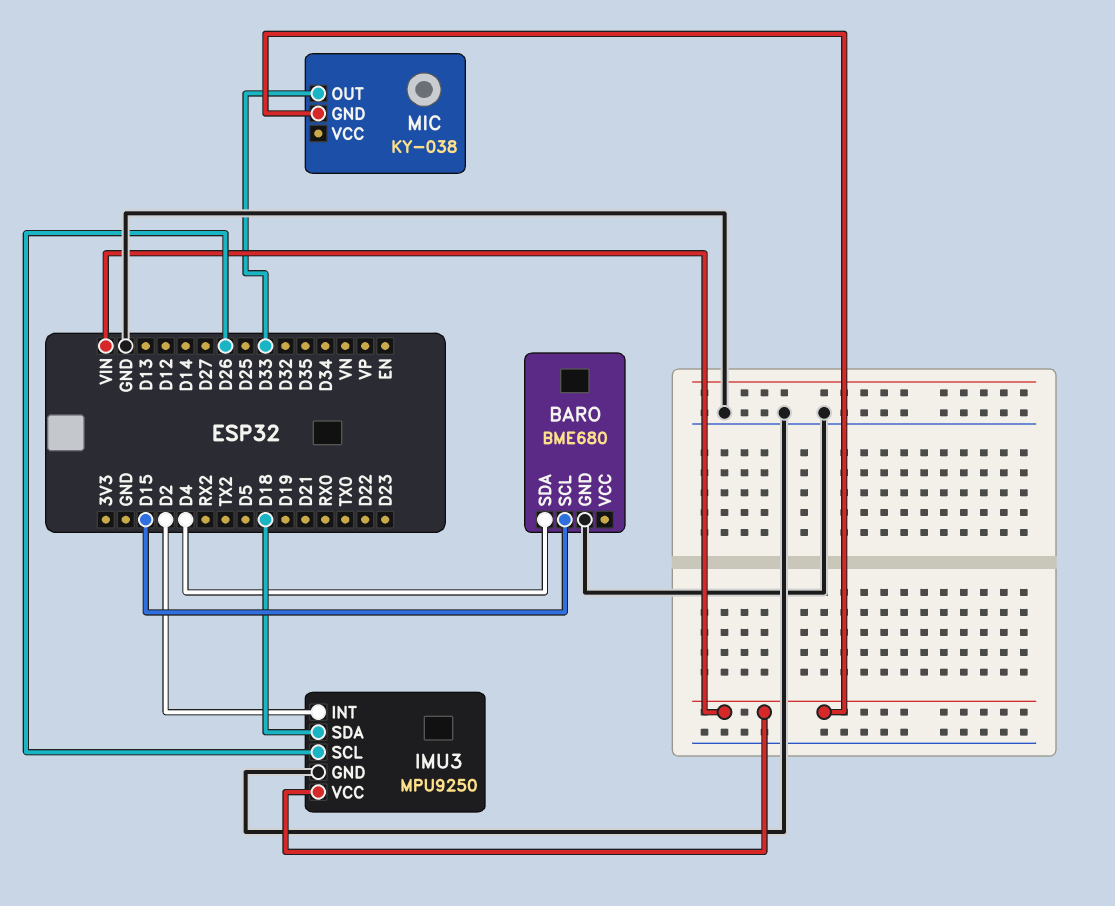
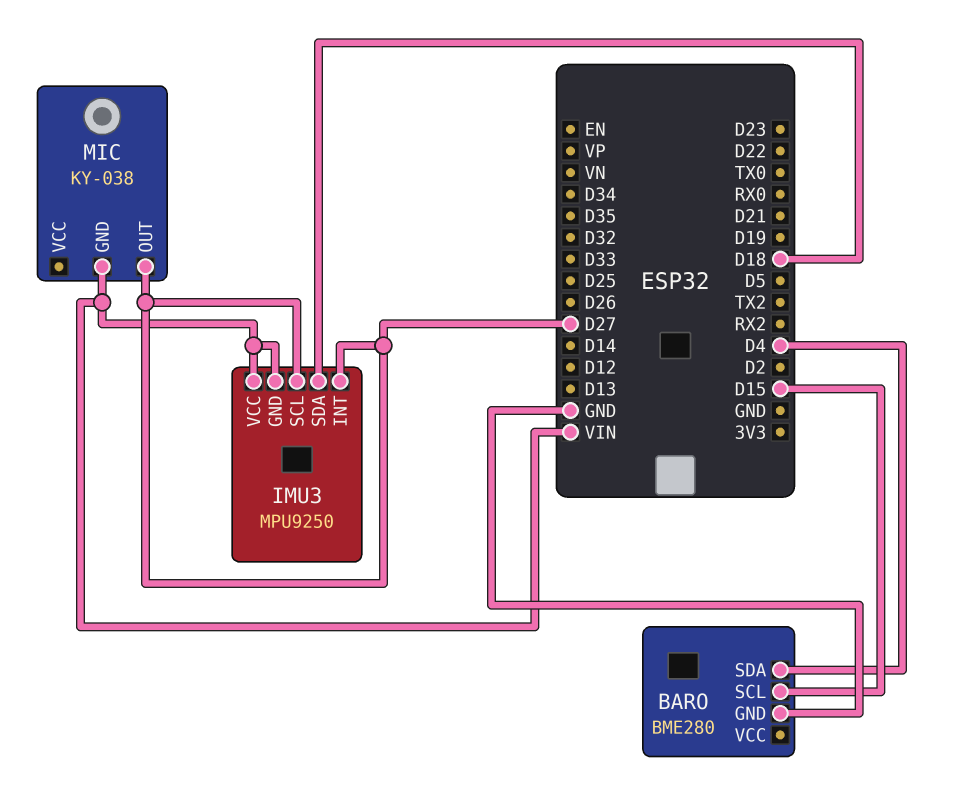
BARO: BME680 -> BME280
IMU3 pin GND: GND -> VIN
IMU3 pin INT: D2 -> D27
IMU3 pin SCL: D26 -> D27
MIC pin OUT: D33 -> D27

